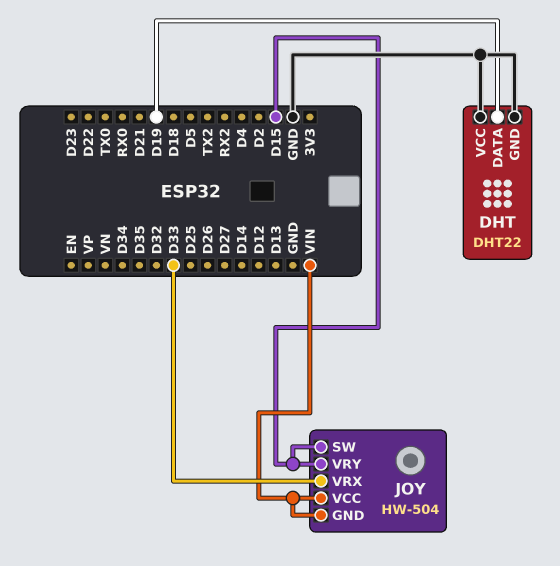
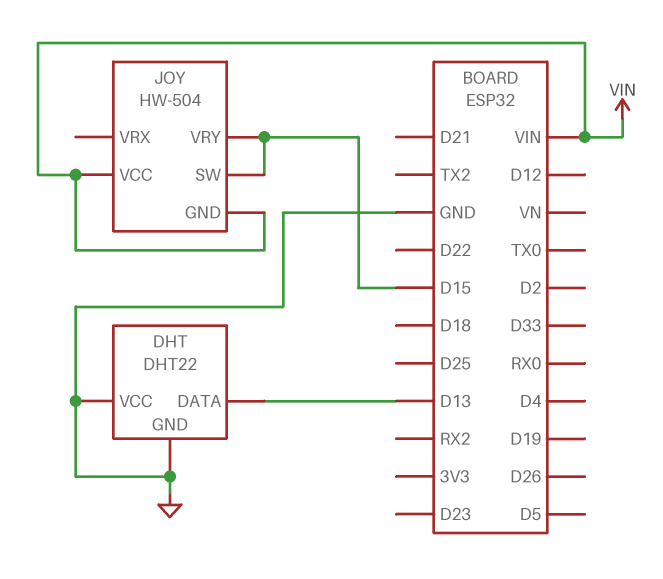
DHT pin DATA: D19 -> D13
JOY pin VRX: D33 -> none

